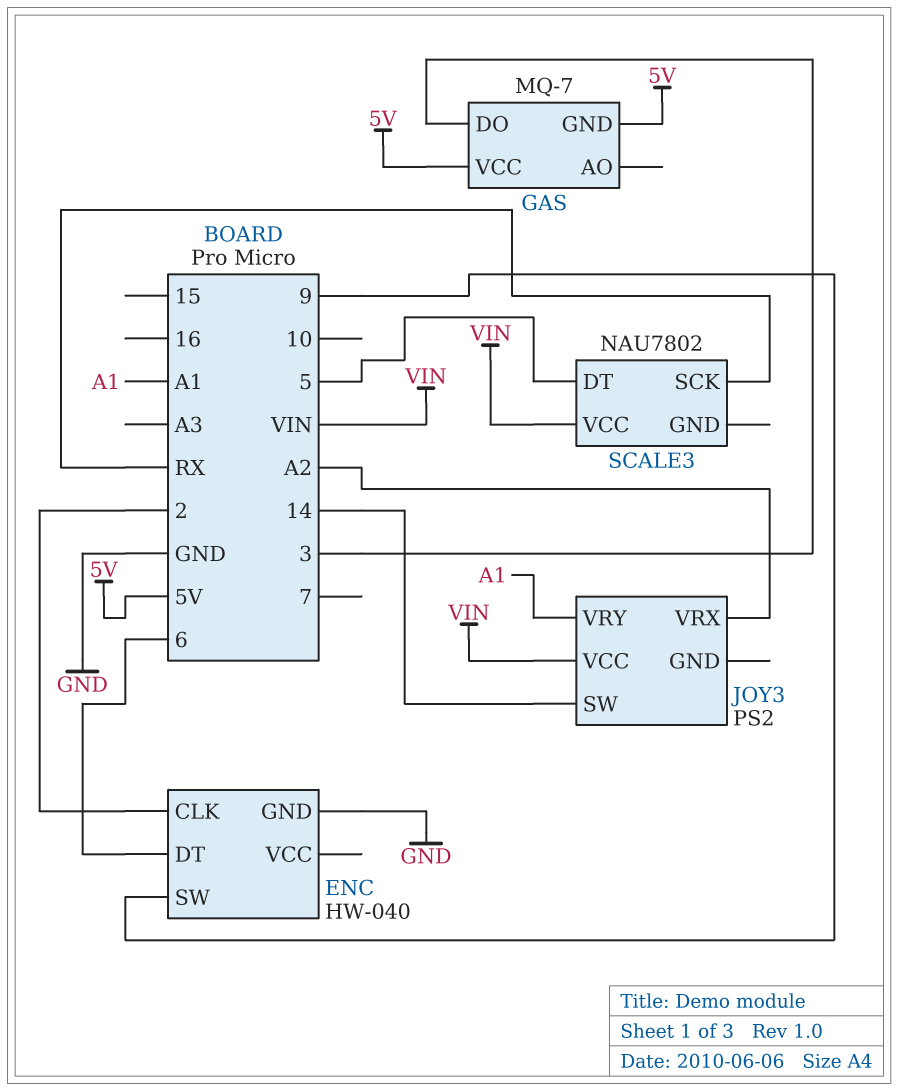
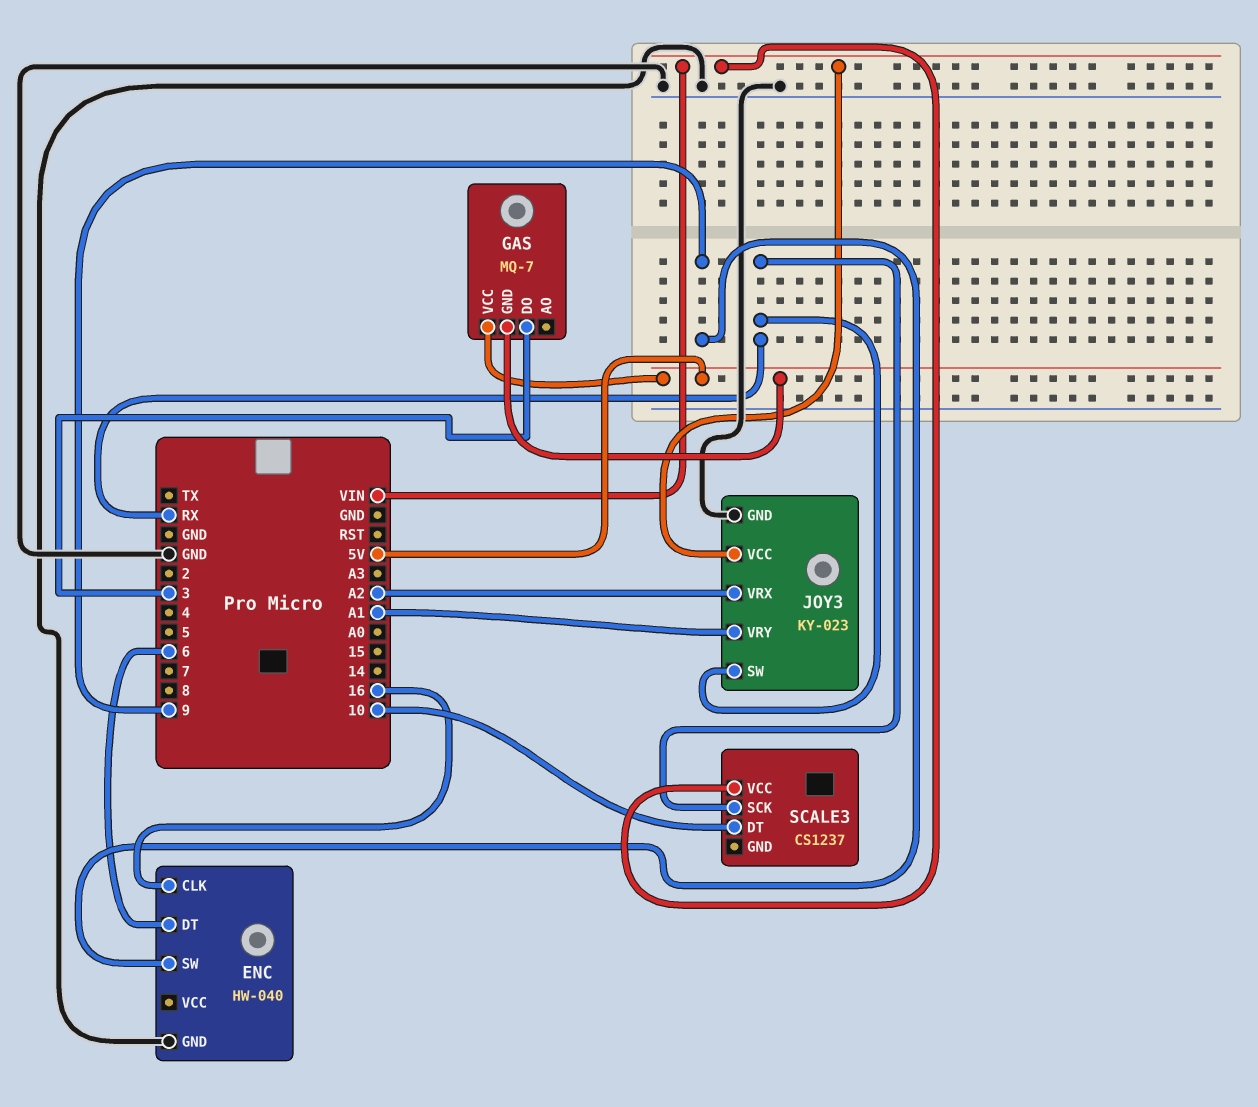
ENC pin CLK: 2 -> 16
JOY3: PS2 -> KY-023
JOY3 pin GND: none -> GND
JOY3 pin SW: 14 -> RX
SCALE3: NAU7802 -> CS1237
SCALE3 pin DT: 5 -> 10

